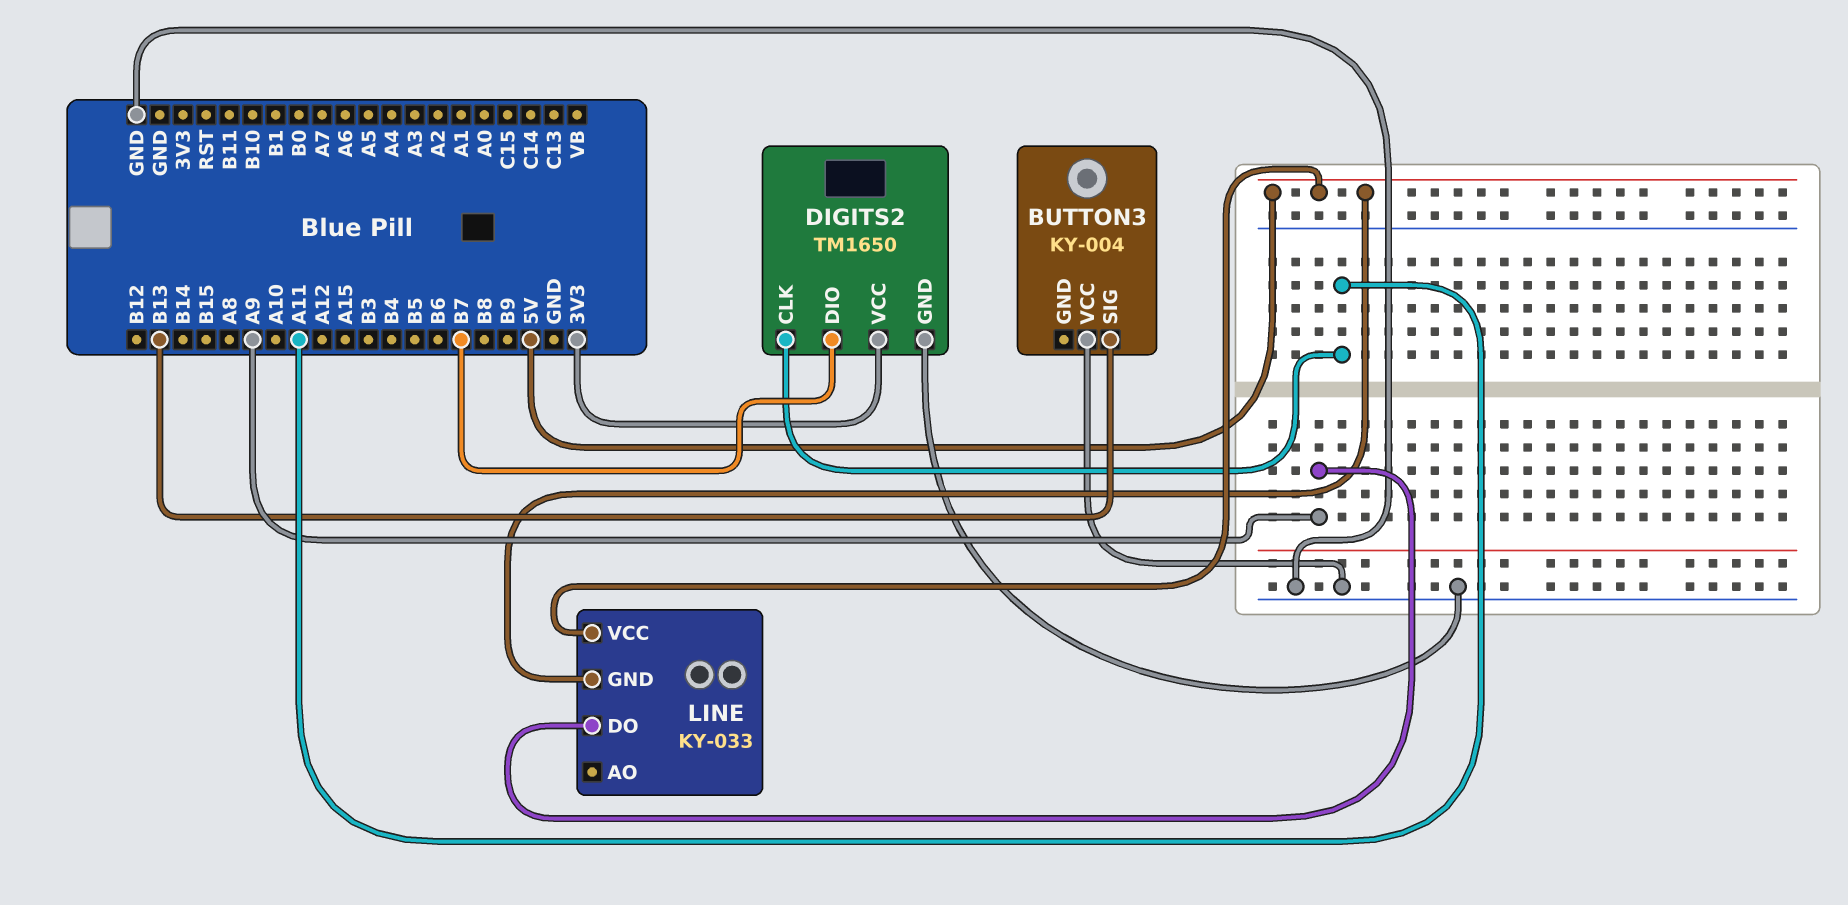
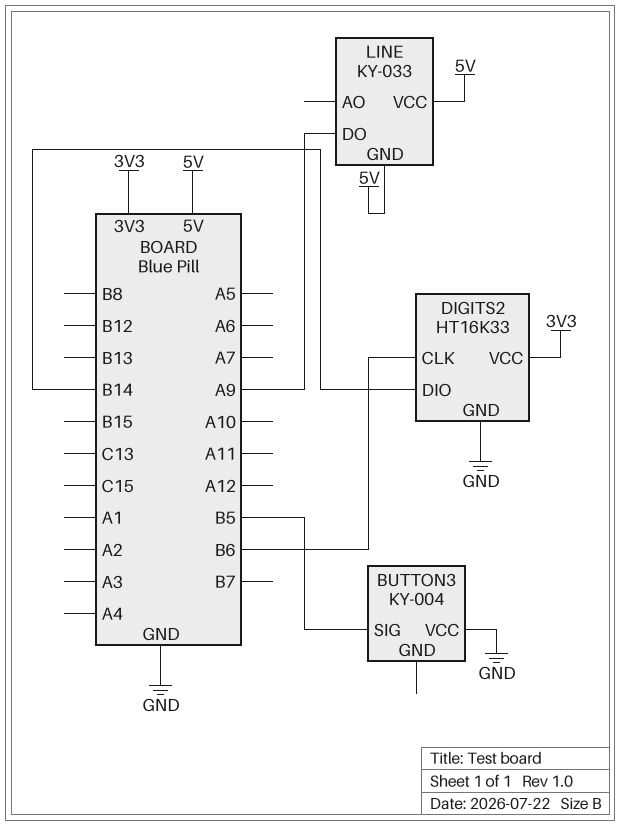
BUTTON3 pin SIG: B13 -> B5
DIGITS2: TM1650 -> HT16K33
DIGITS2 pin CLK: A11 -> B6
DIGITS2 pin DIO: B7 -> B14

